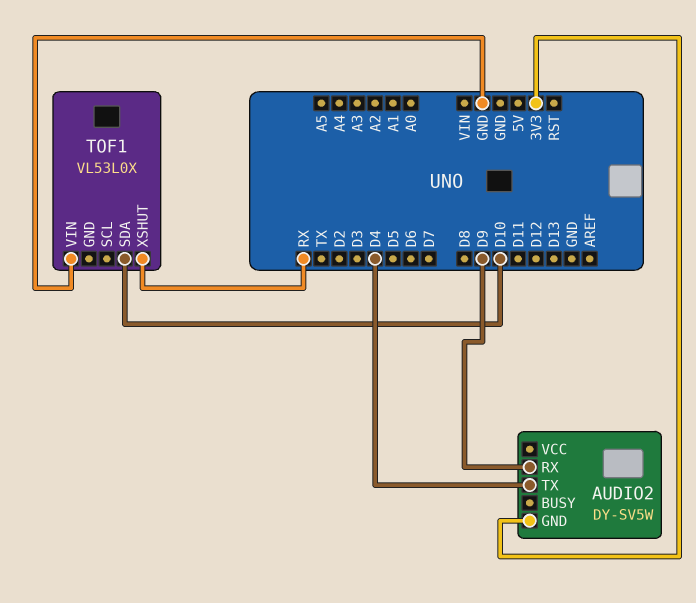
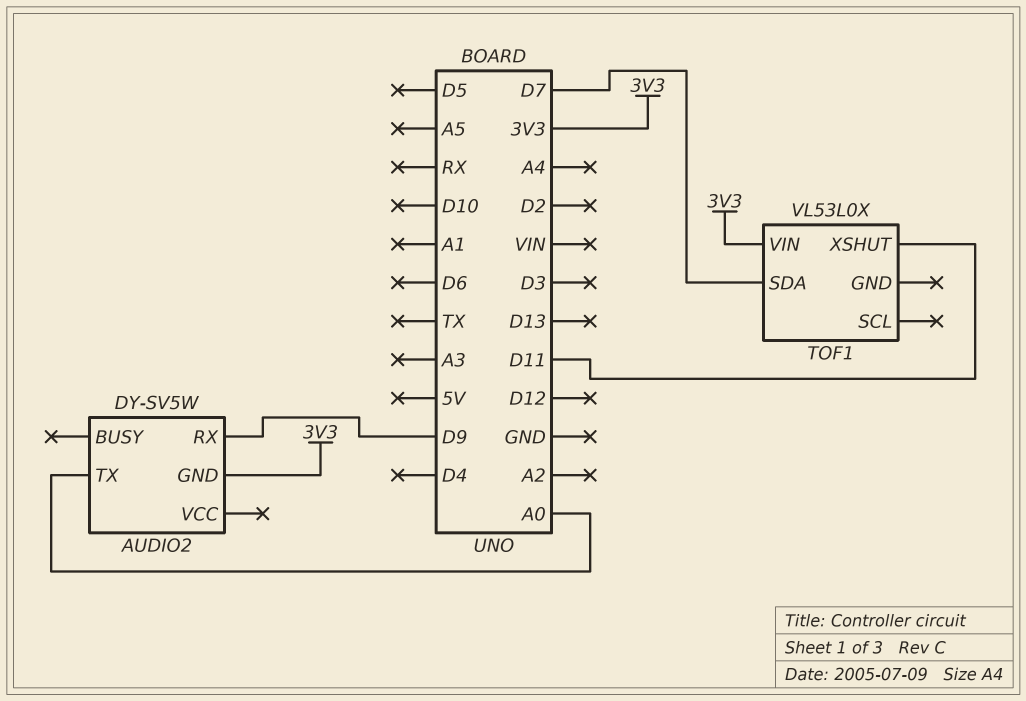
AUDIO2 pin TX: D4 -> A0
TOF1 pin SDA: D10 -> D7
TOF1 pin VIN: GND -> 3V3
TOF1 pin XSHUT: RX -> D11

